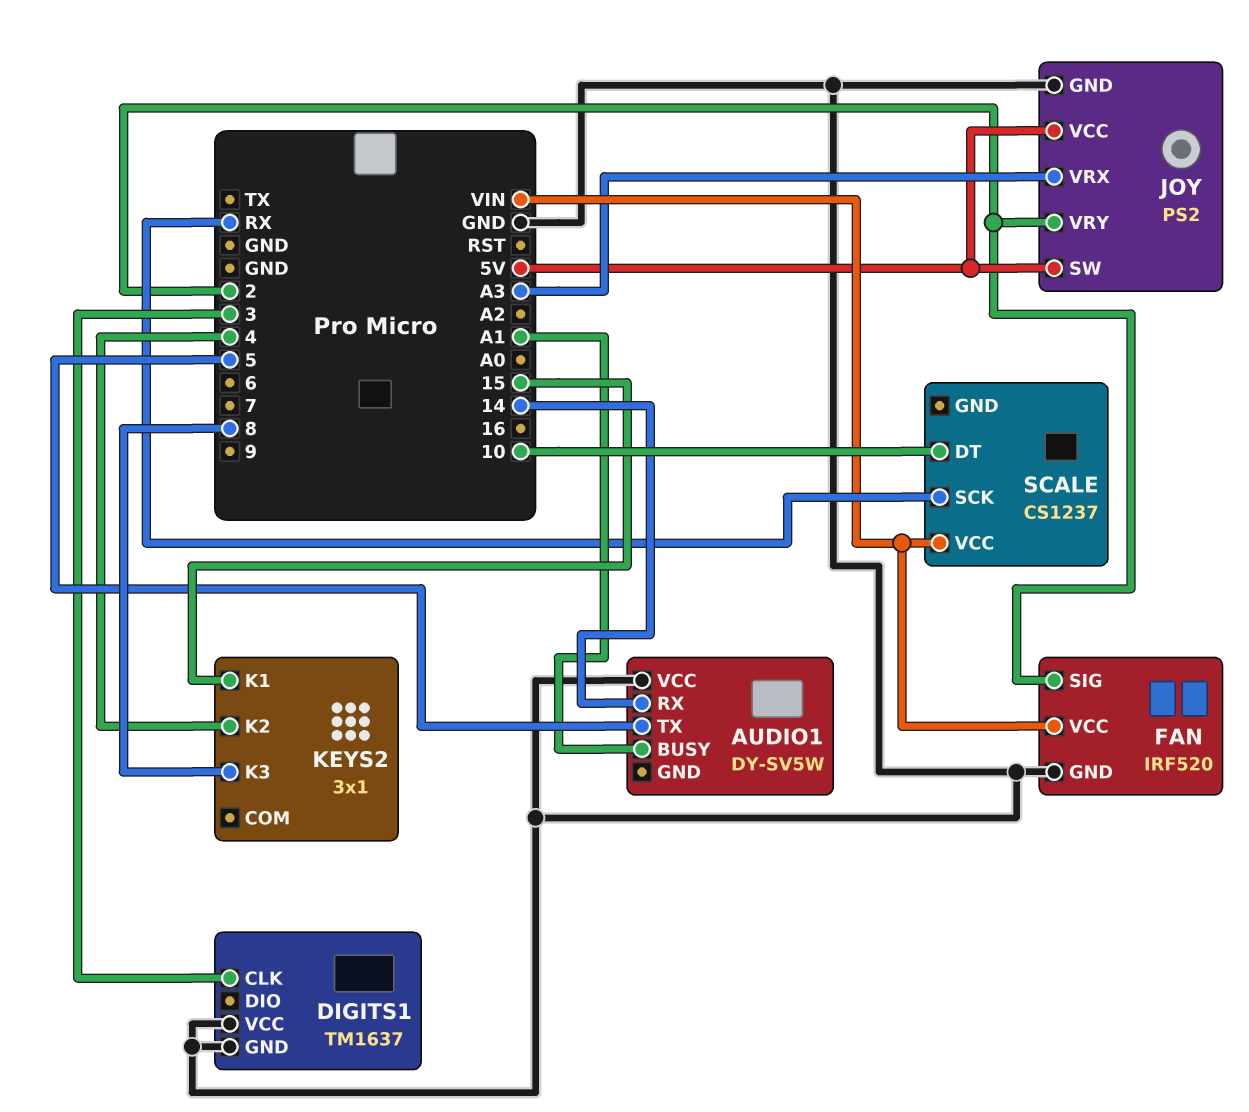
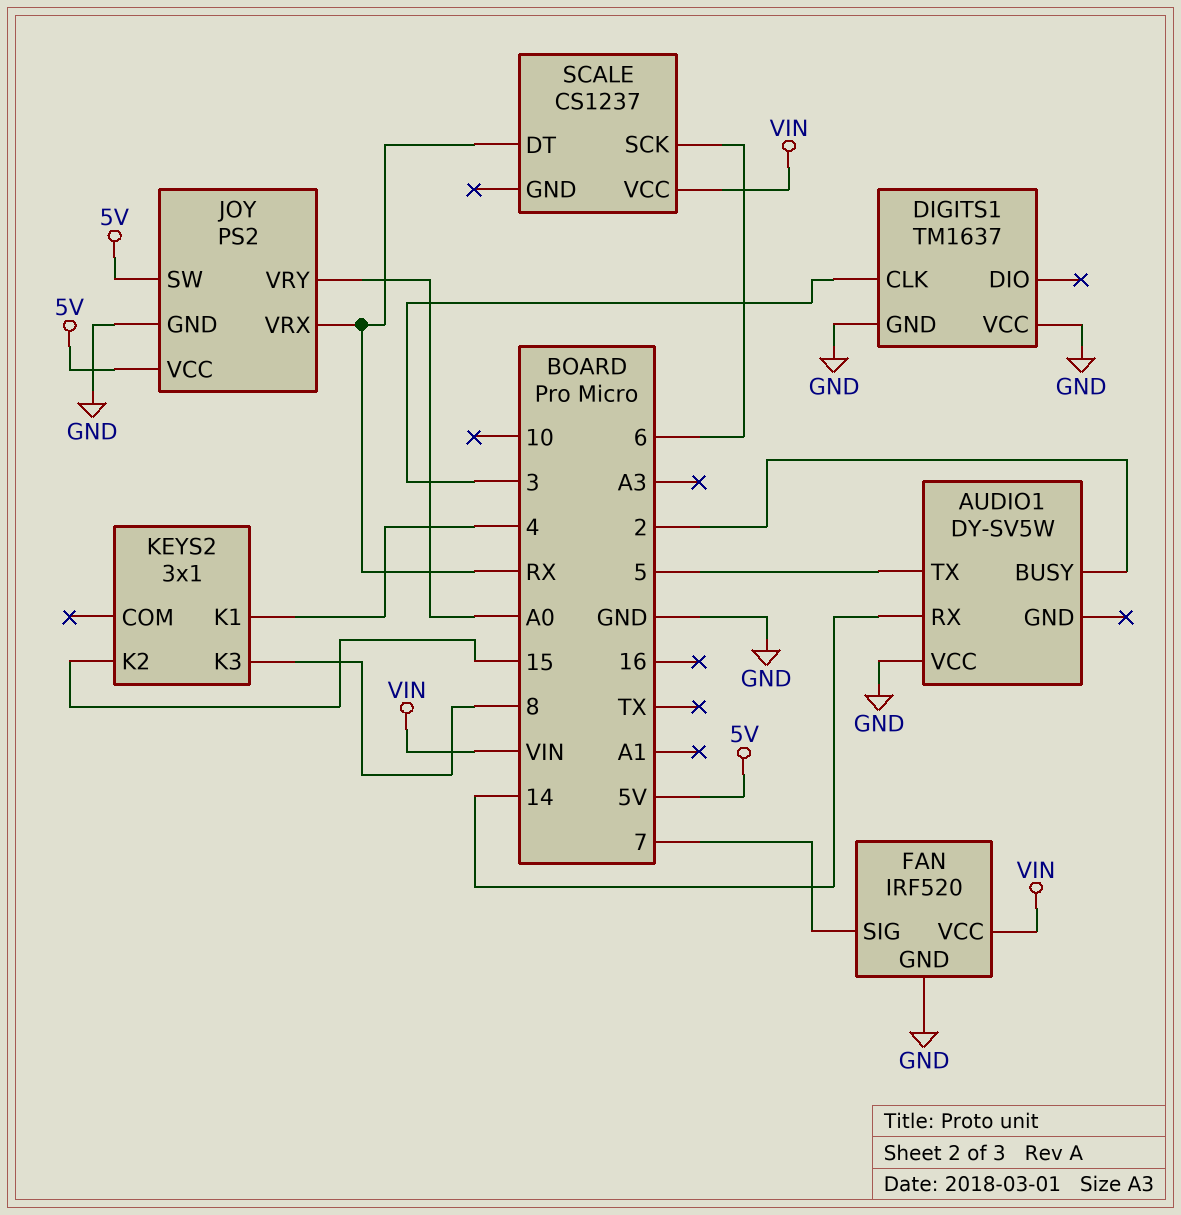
AUDIO1 pin BUSY: A1 -> 2
FAN pin SIG: 2 -> 7
JOY pin VRX: A3 -> RX
JOY pin VRY: 2 -> A0
KEYS2 pin K1: 15 -> 4
KEYS2 pin K2: 4 -> 15
SCALE pin DT: 10 -> RX
SCALE pin SCK: RX -> 6

